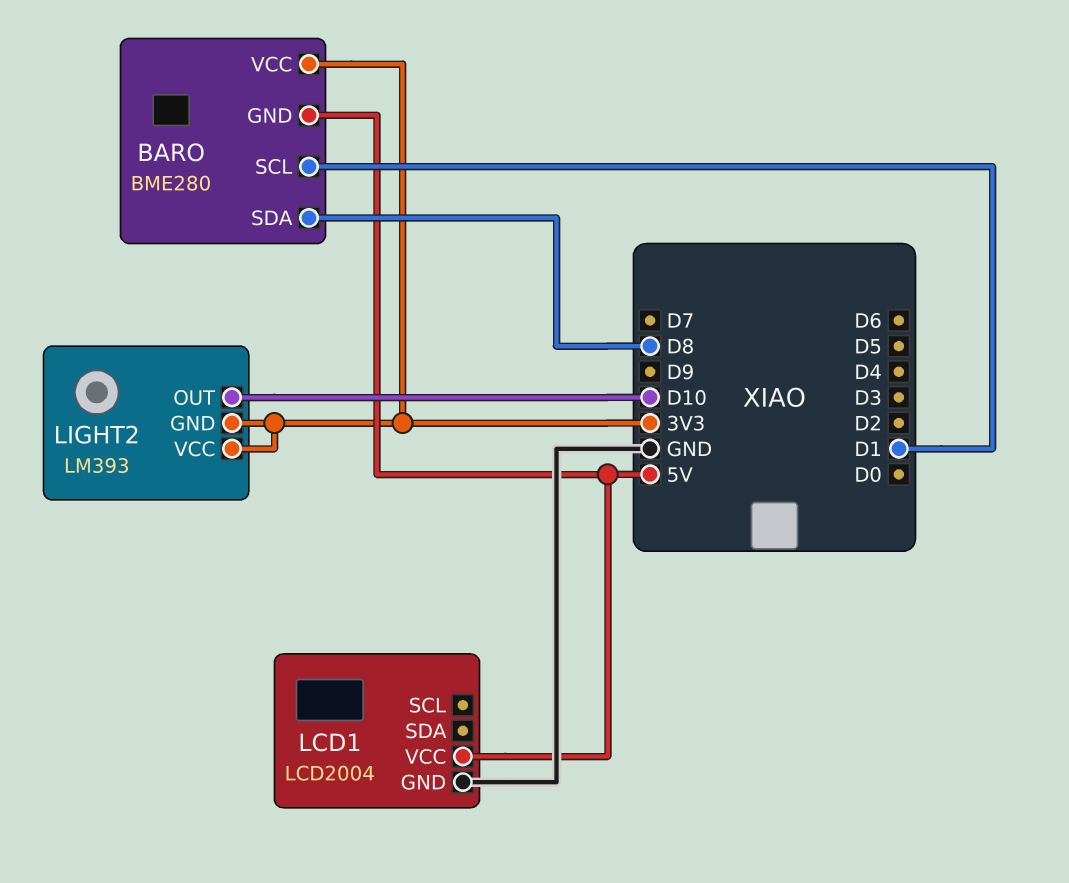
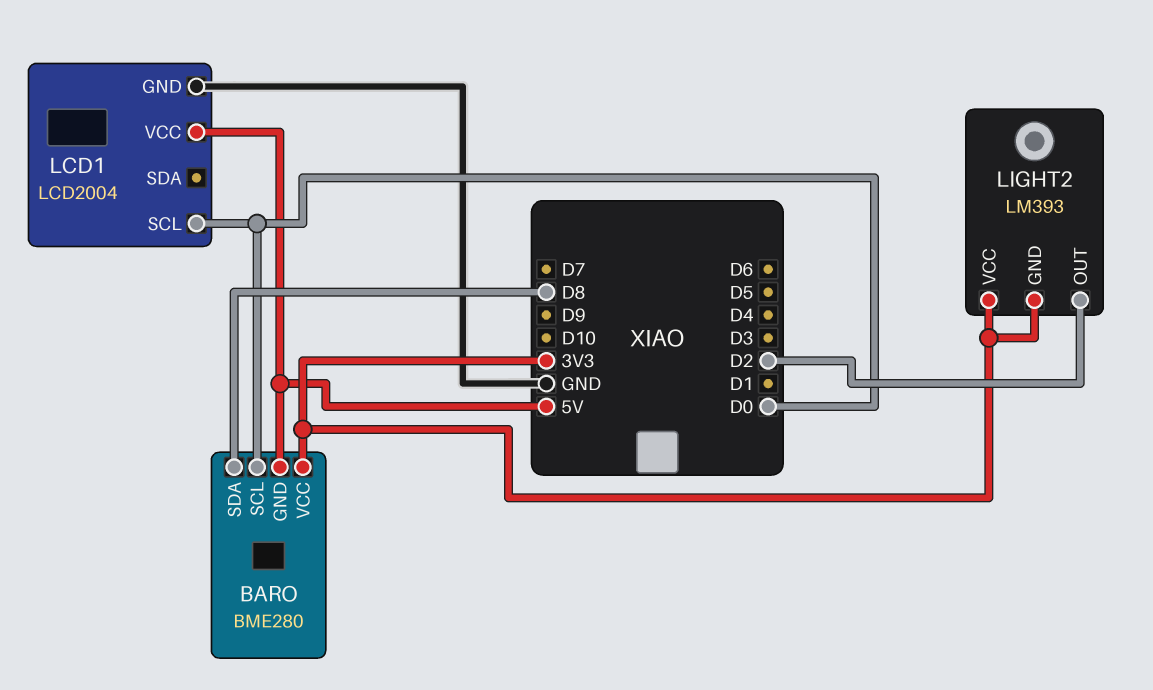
BARO pin SCL: D1 -> D0
LCD1 pin SCL: none -> D0
LIGHT2 pin OUT: D10 -> D2

